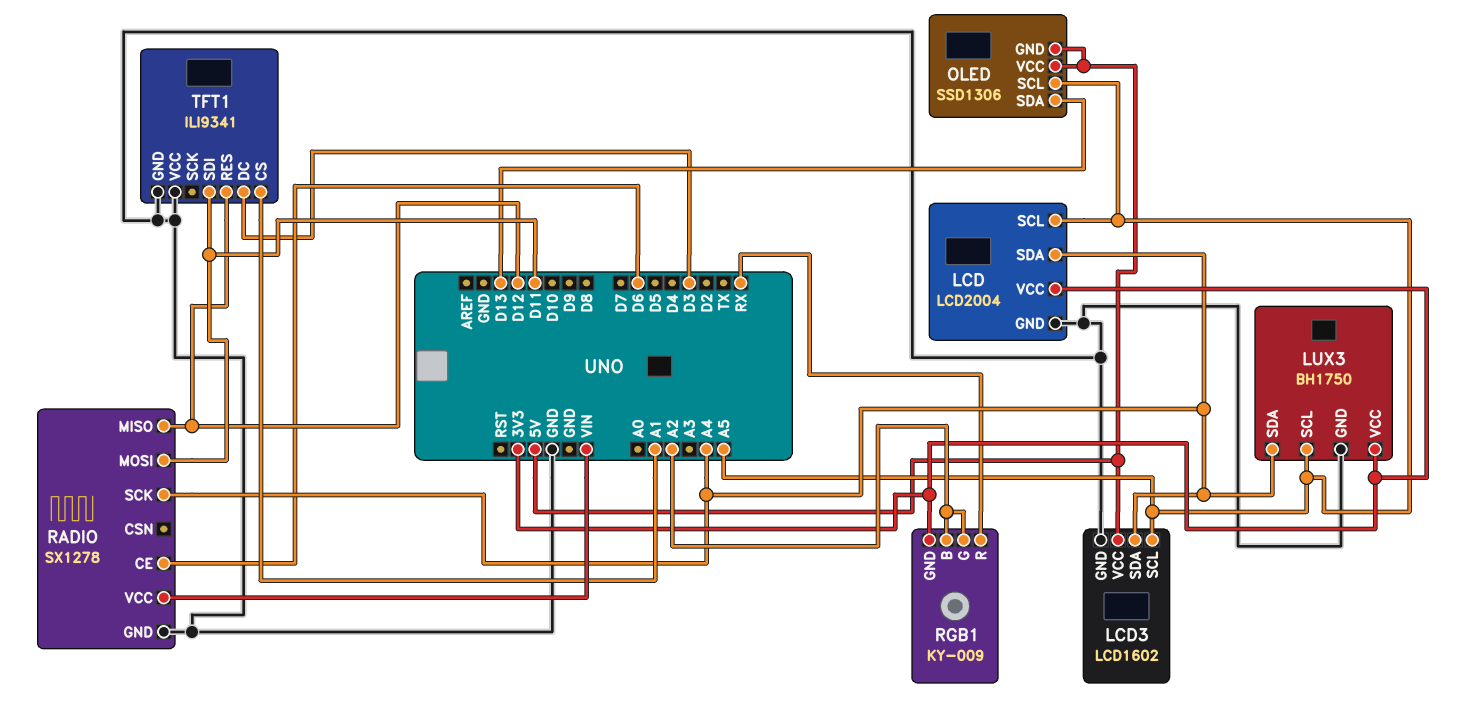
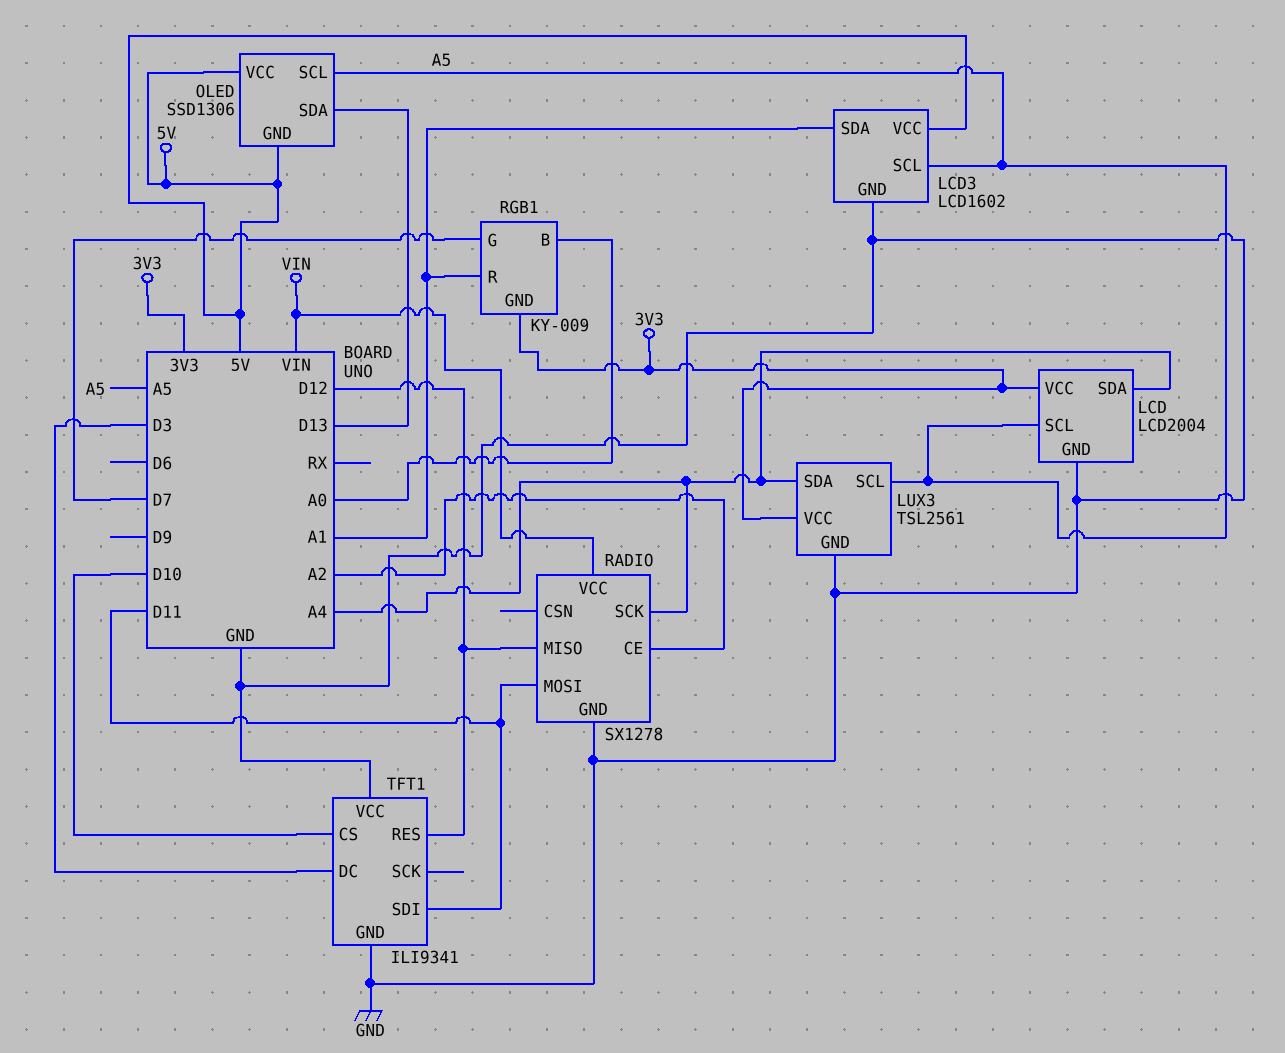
LCD3 pin SDA: A4 -> A1
LUX3: BH1750 -> TSL2561
RADIO pin CE: D6 -> A2
RGB1 pin B: A2 -> A0
RGB1 pin G: A2 -> D7
RGB1 pin R: RX -> A1
TFT1 pin CS: A1 -> D10

